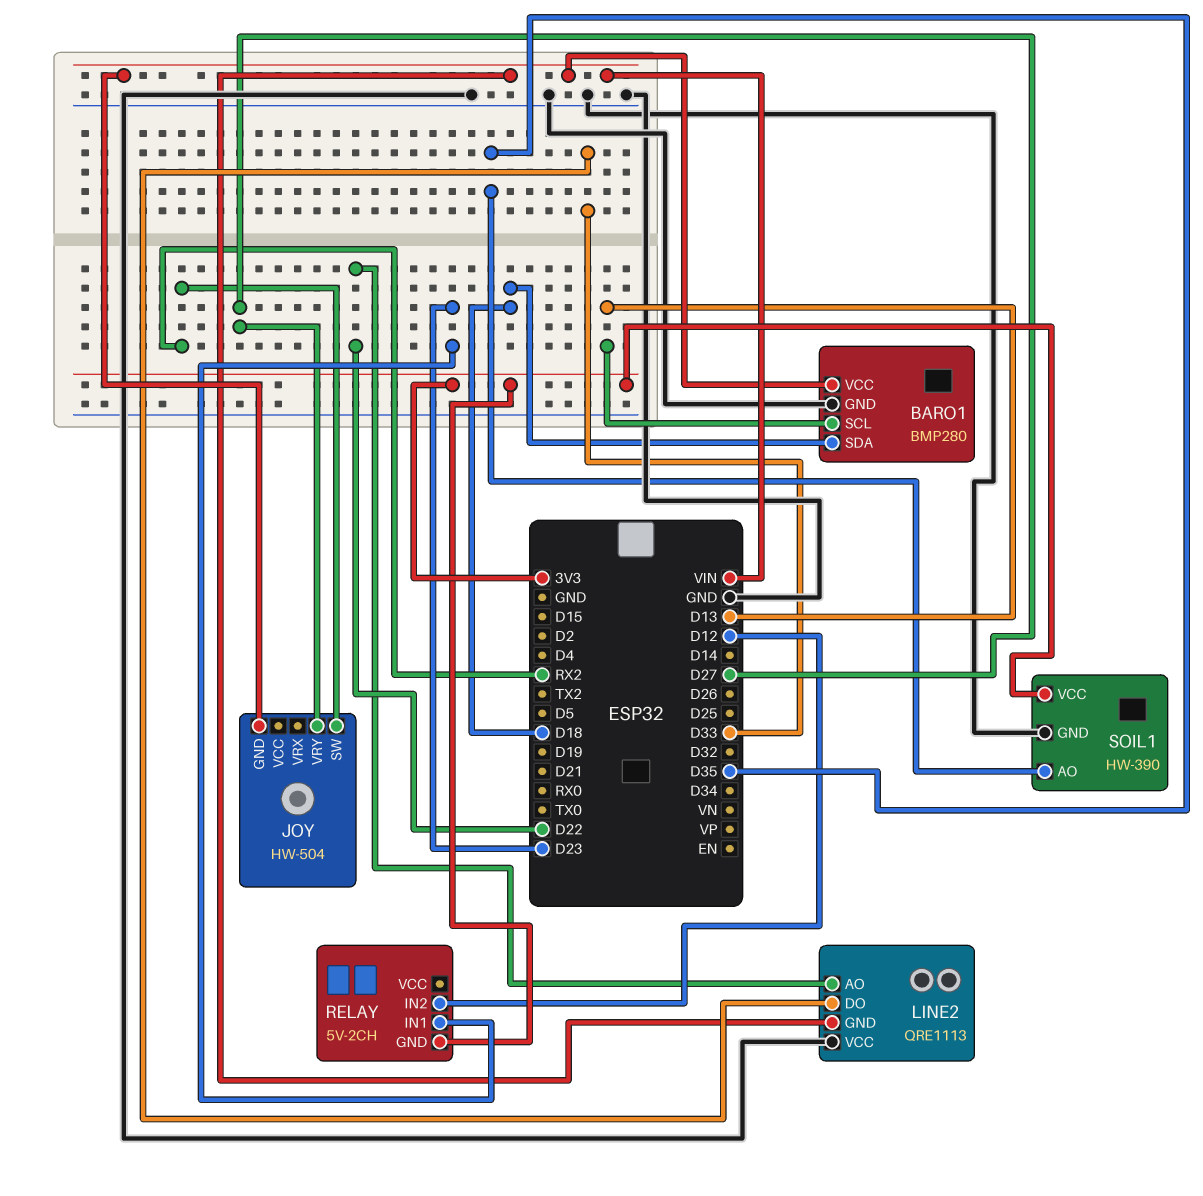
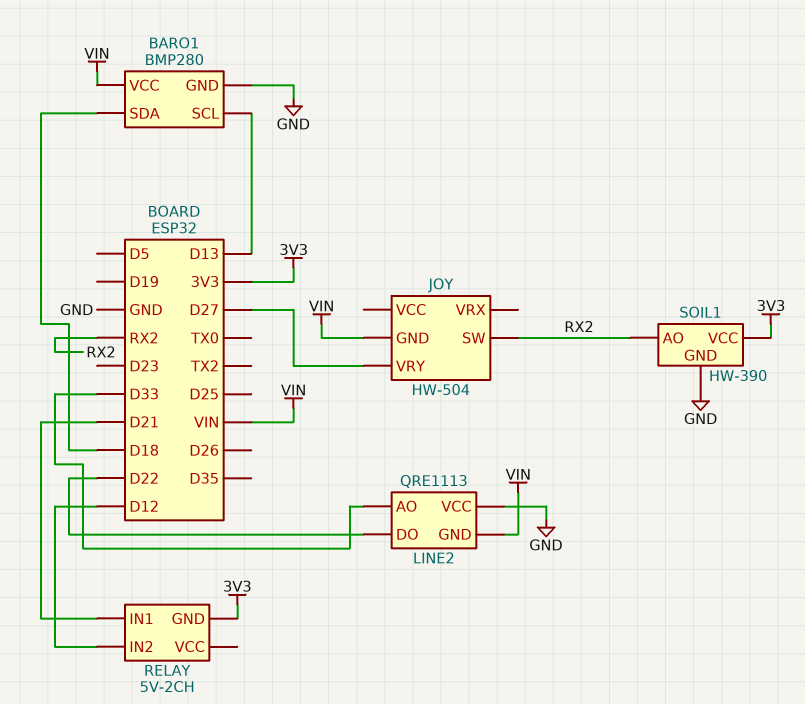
LINE2 pin AO: D22 -> D33
LINE2 pin DO: D33 -> D22
RELAY pin IN1: D23 -> D21
SOIL1 pin AO: D35 -> RX2

